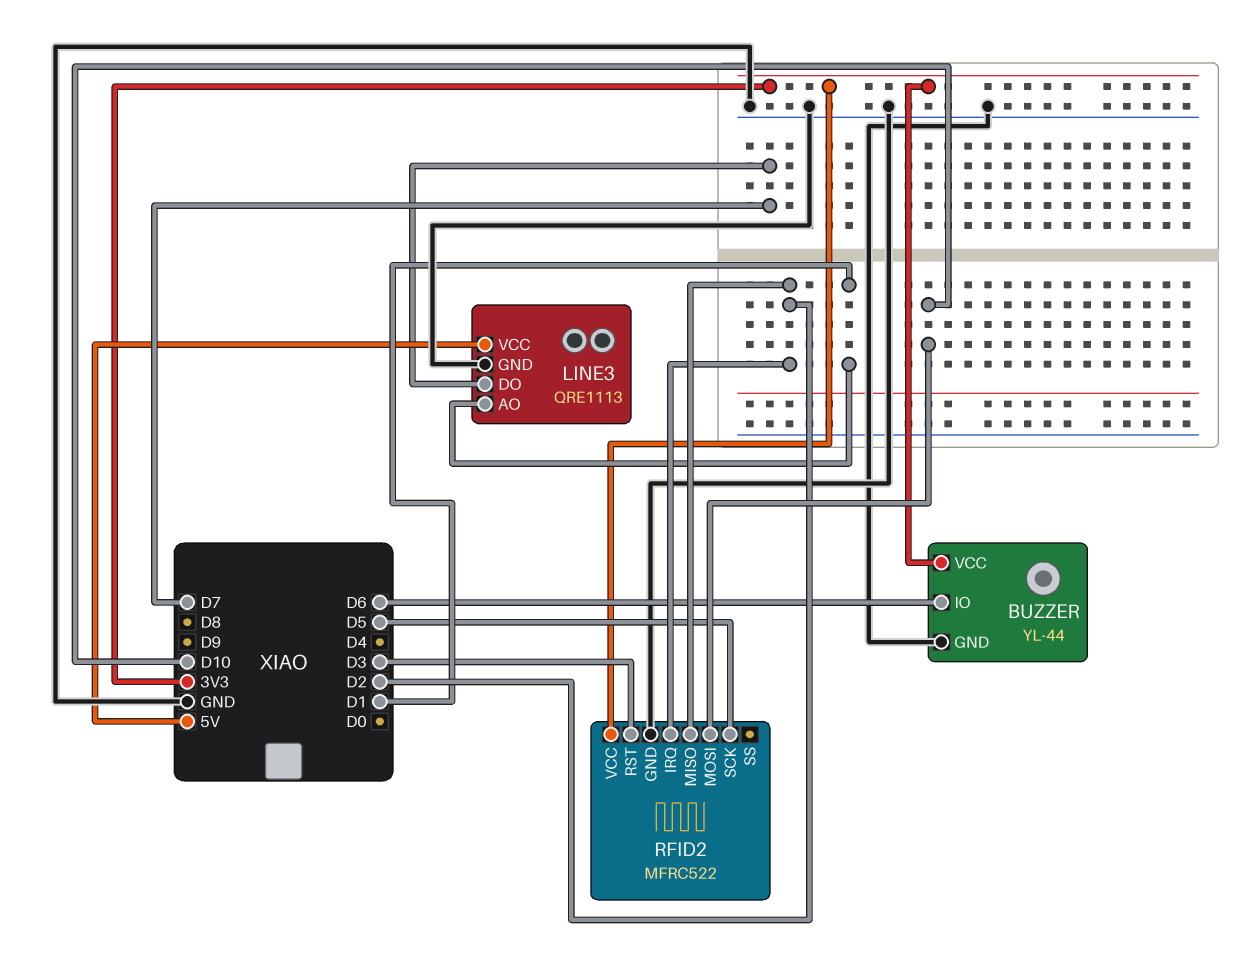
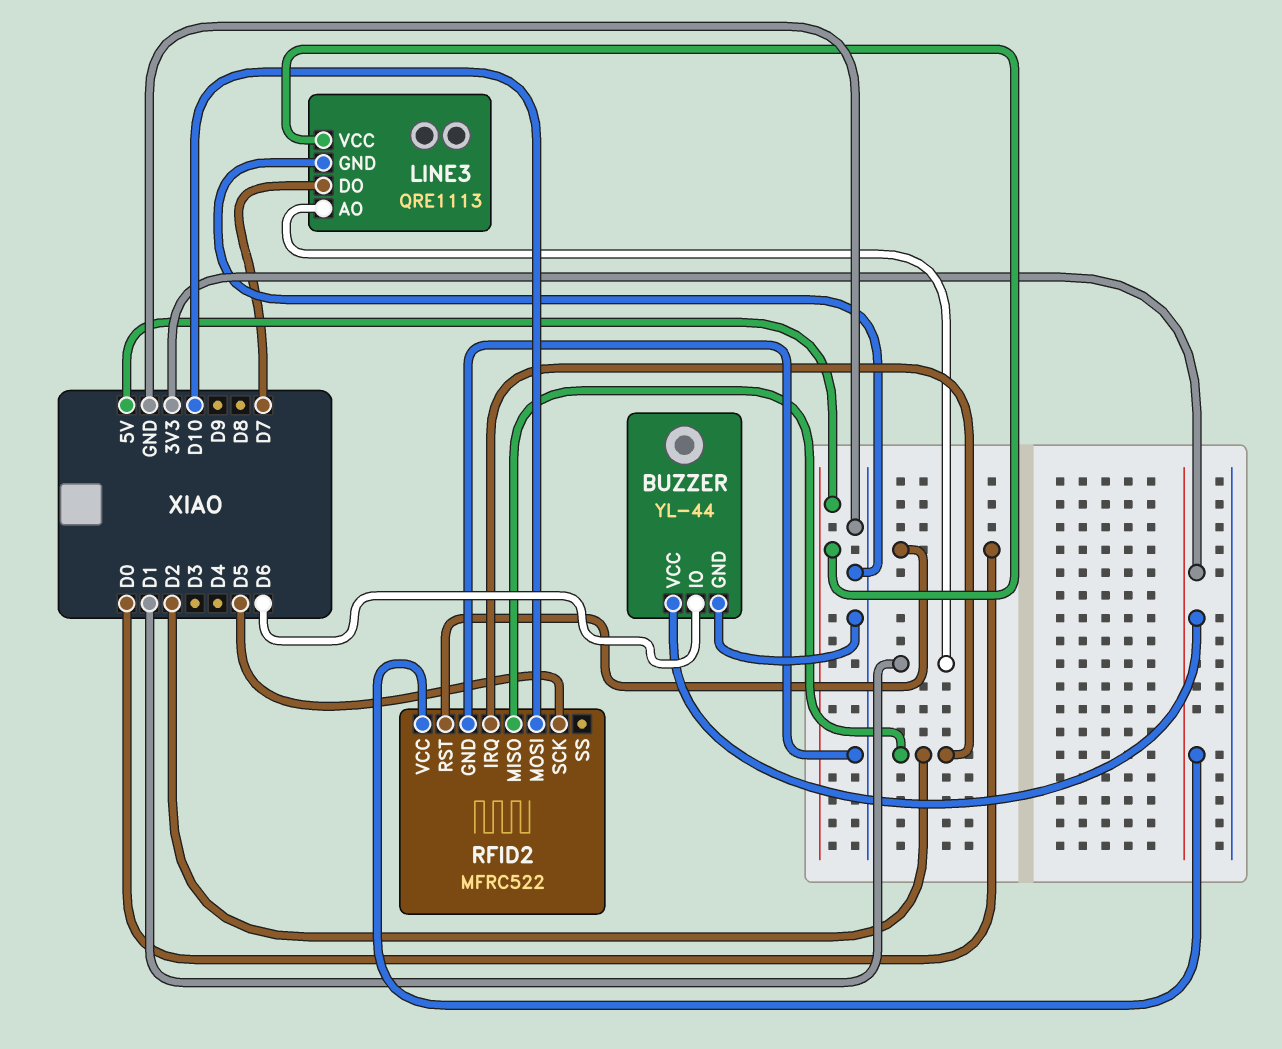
RFID2 pin RST: D3 -> D0

